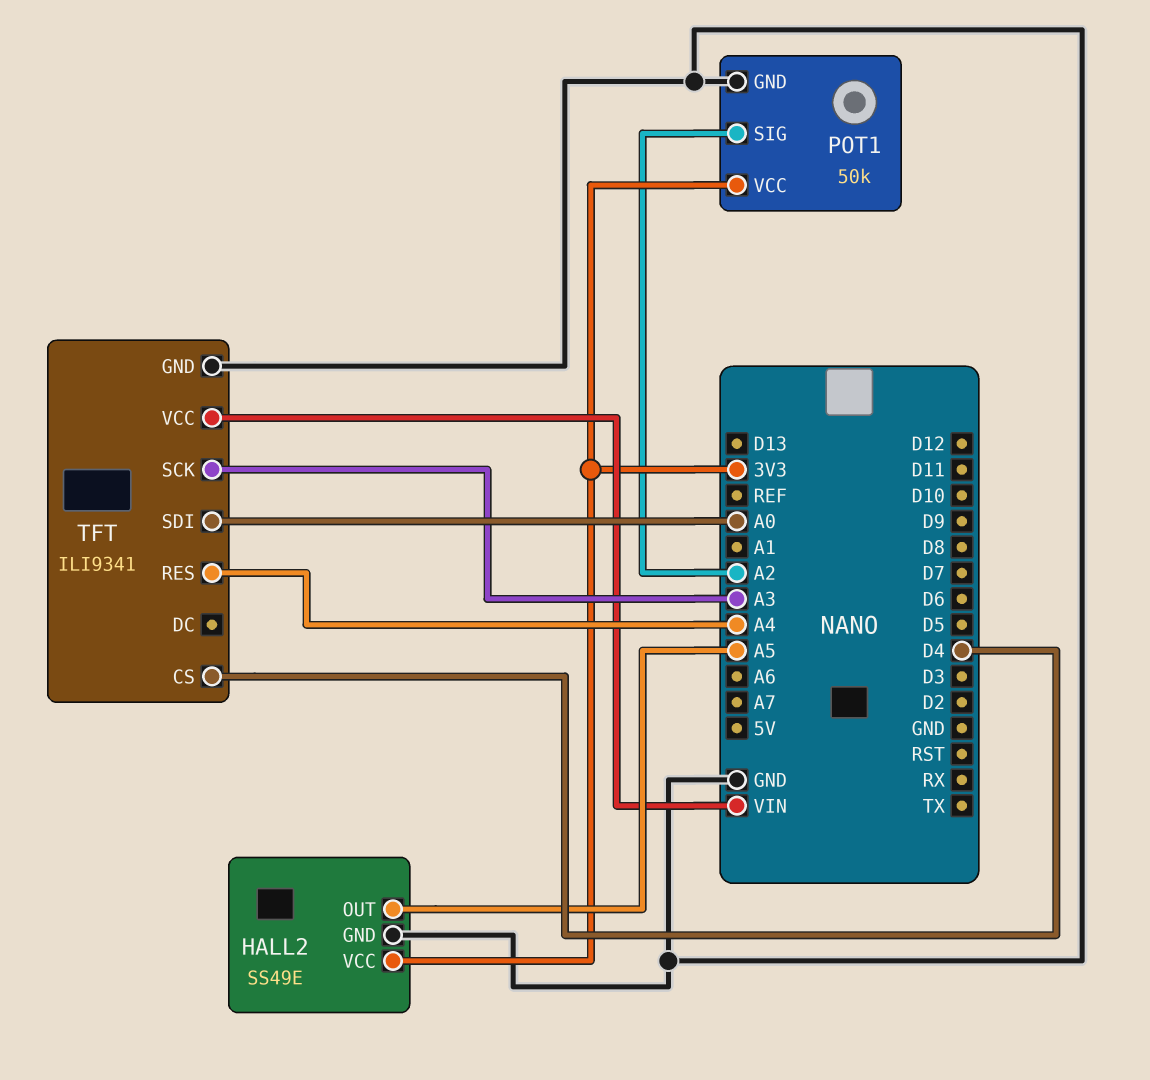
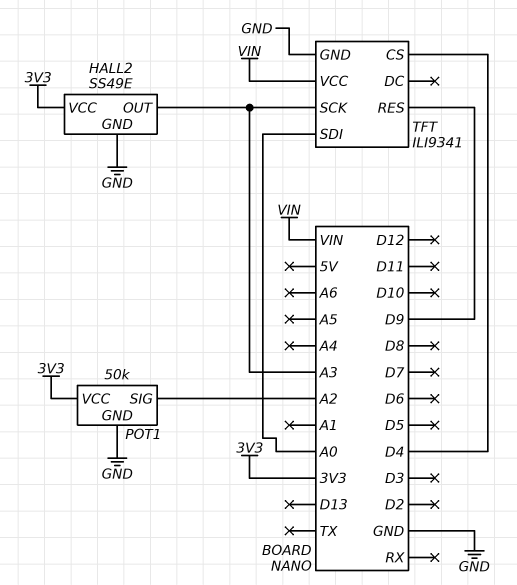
HALL2 pin OUT: A5 -> A3
TFT pin RES: A4 -> D9

